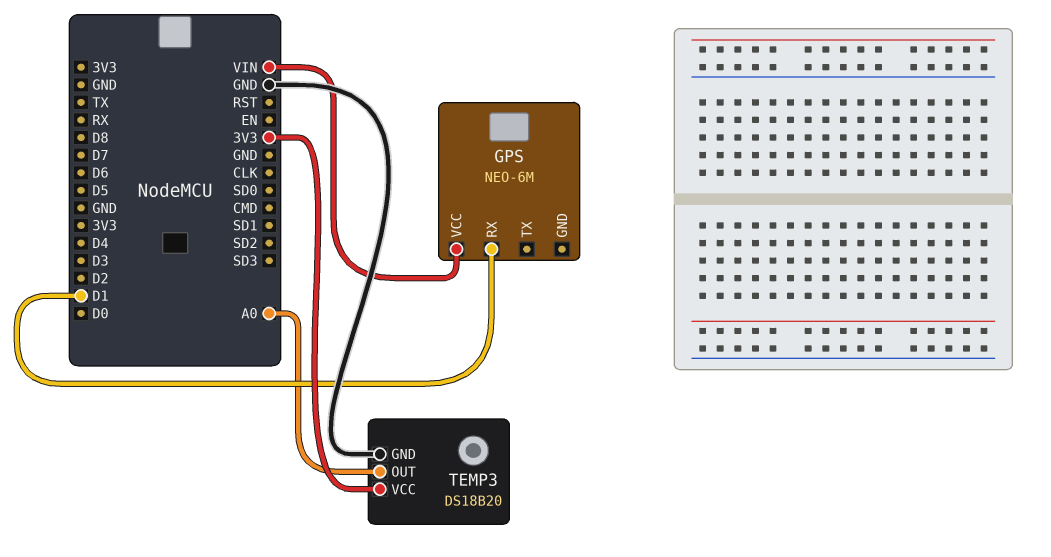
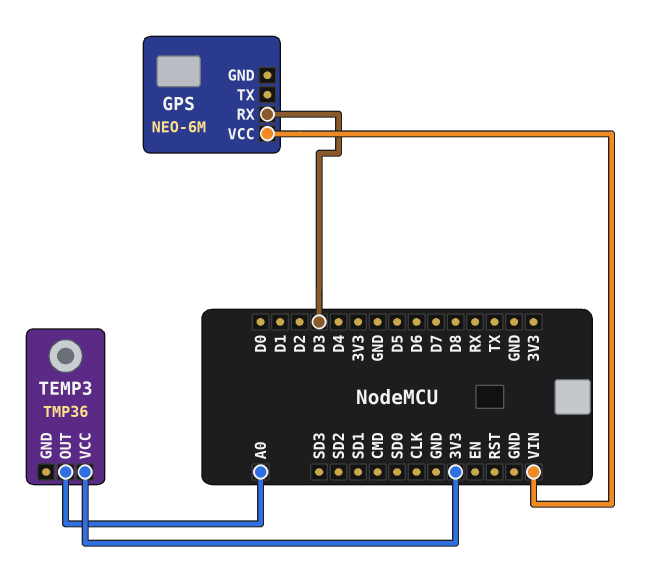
GPS pin RX: D1 -> D3
TEMP3: DS18B20 -> TMP36
TEMP3 pin GND: GND -> none

